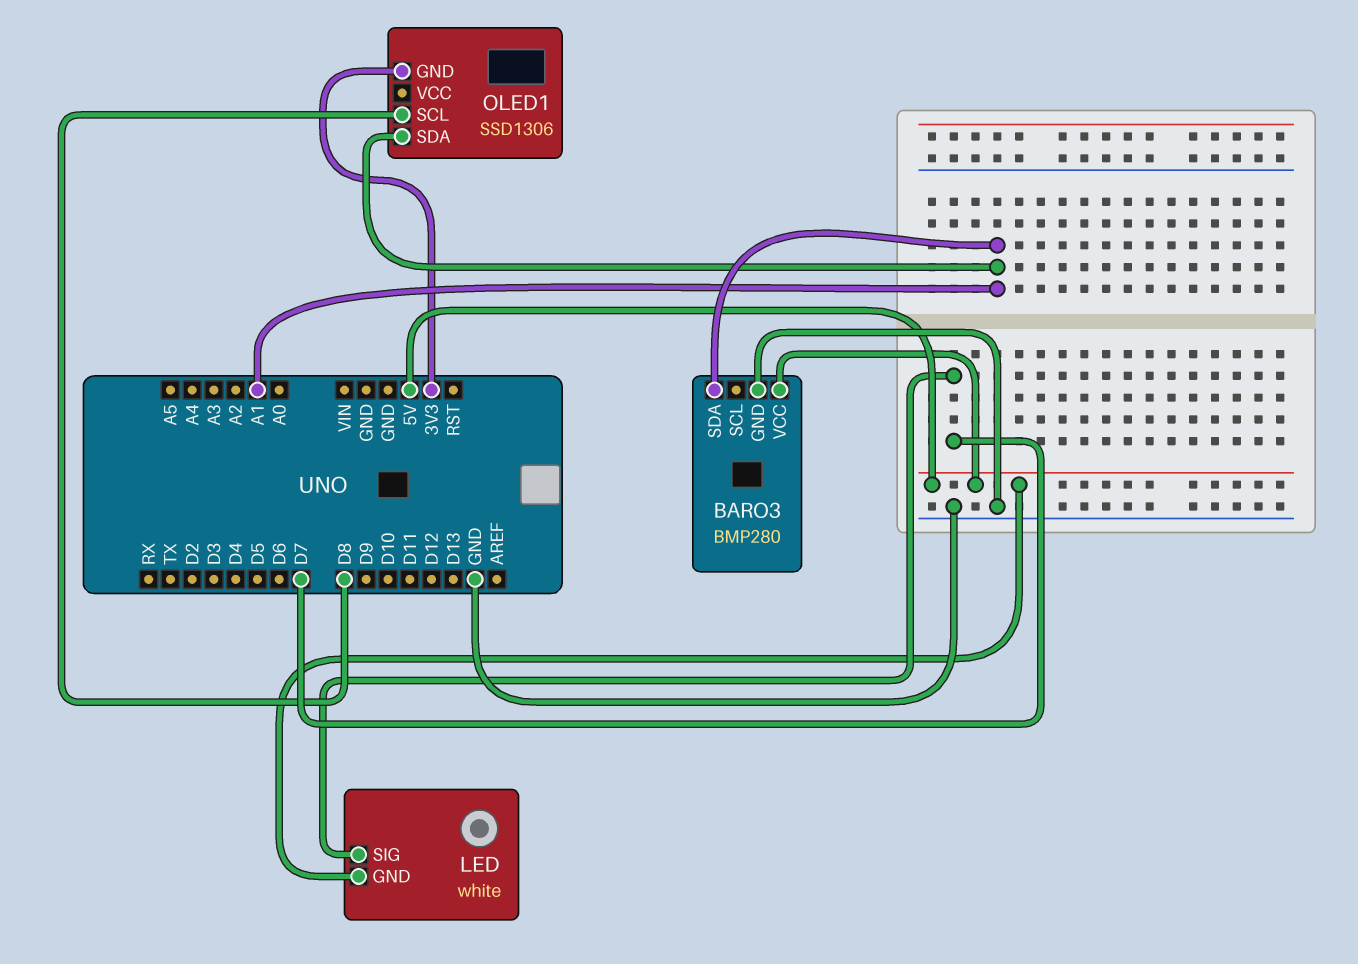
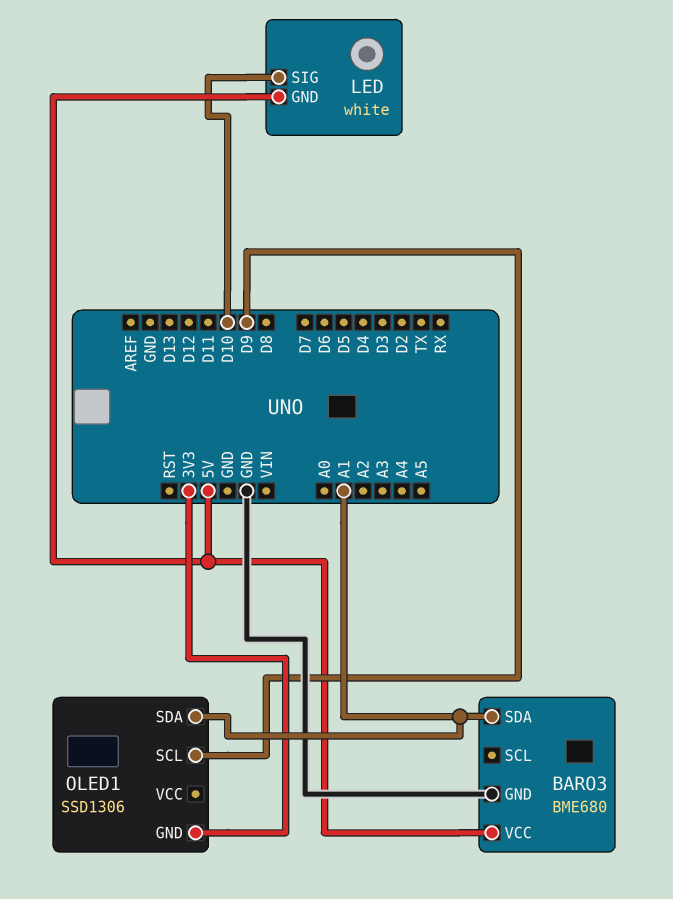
BARO3: BMP280 -> BME680
LED pin SIG: D7 -> D10
OLED1 pin SCL: D8 -> D9

